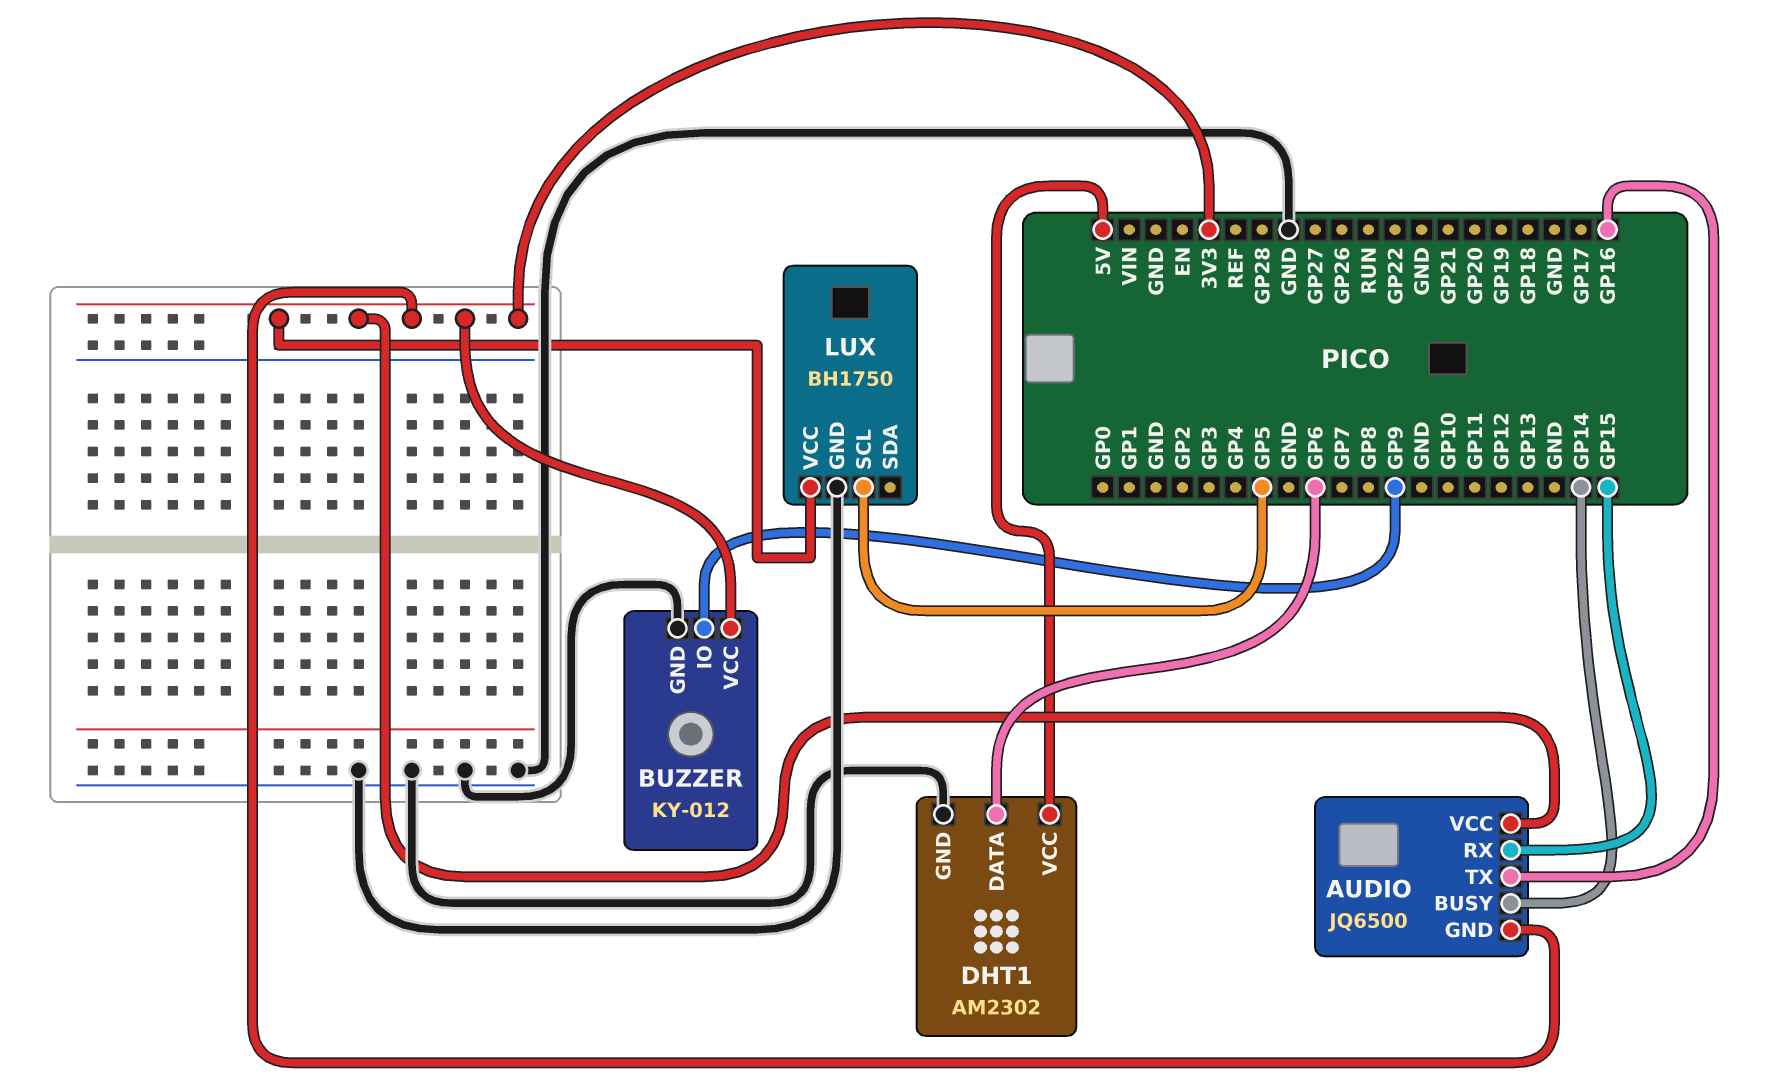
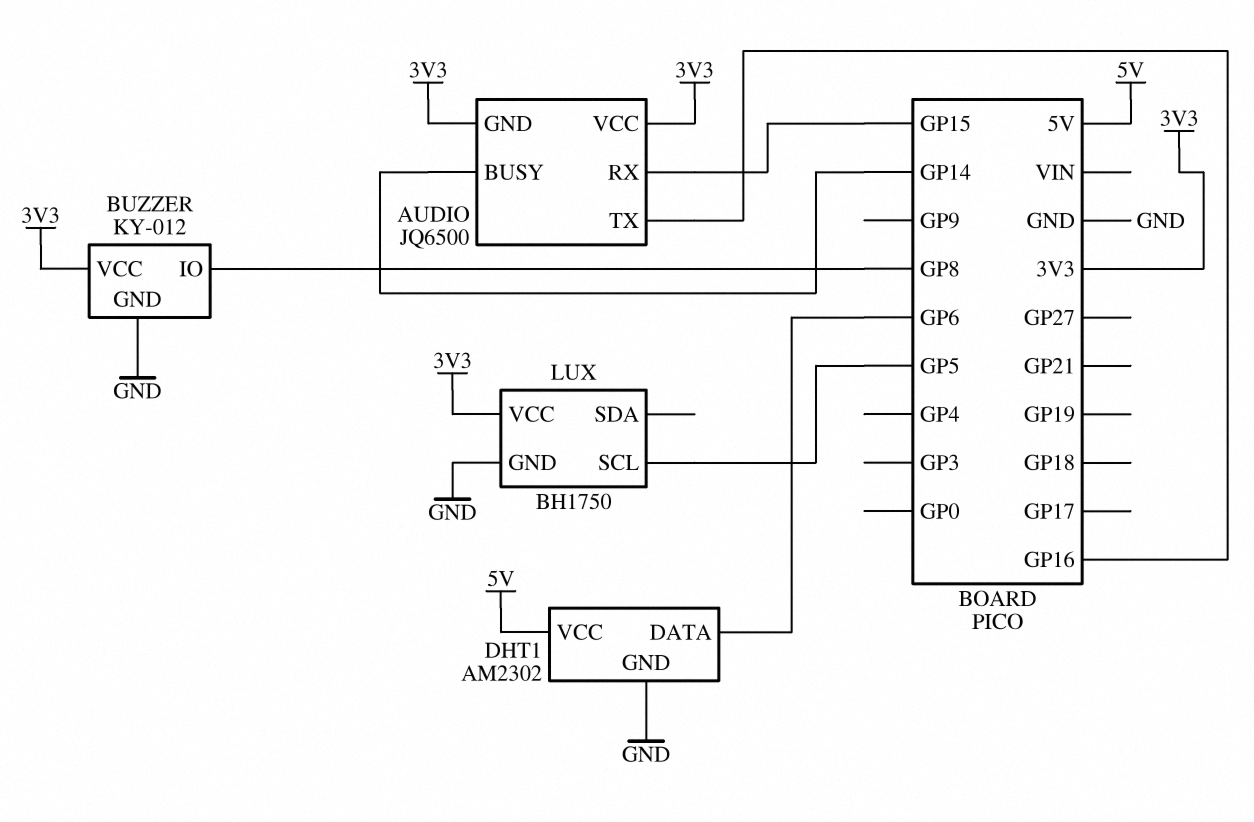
BUZZER pin IO: GP9 -> GP8

